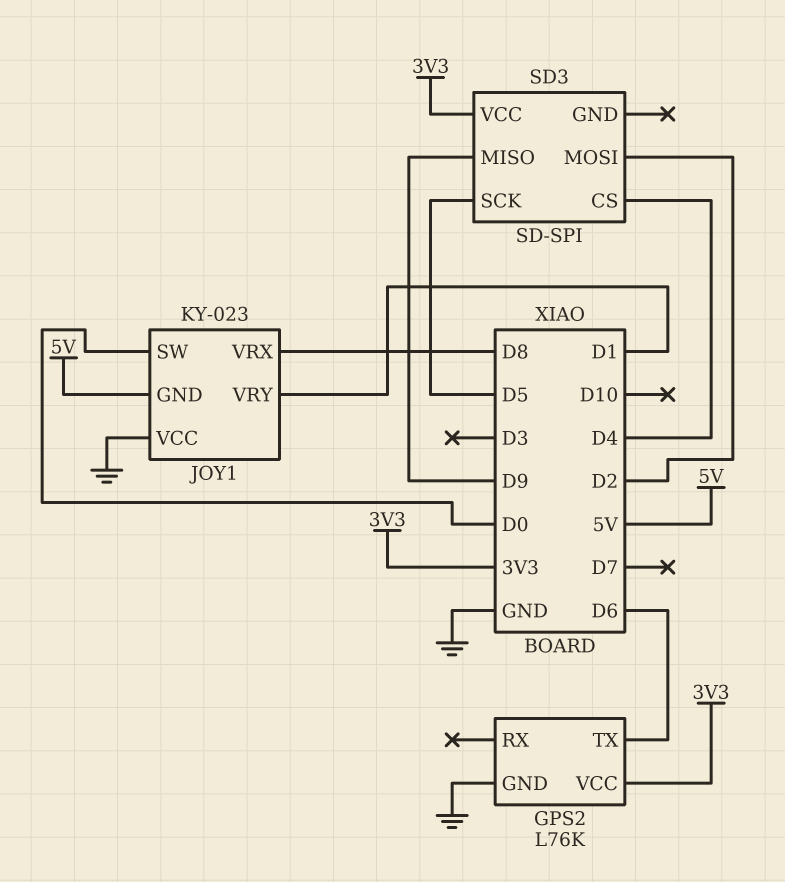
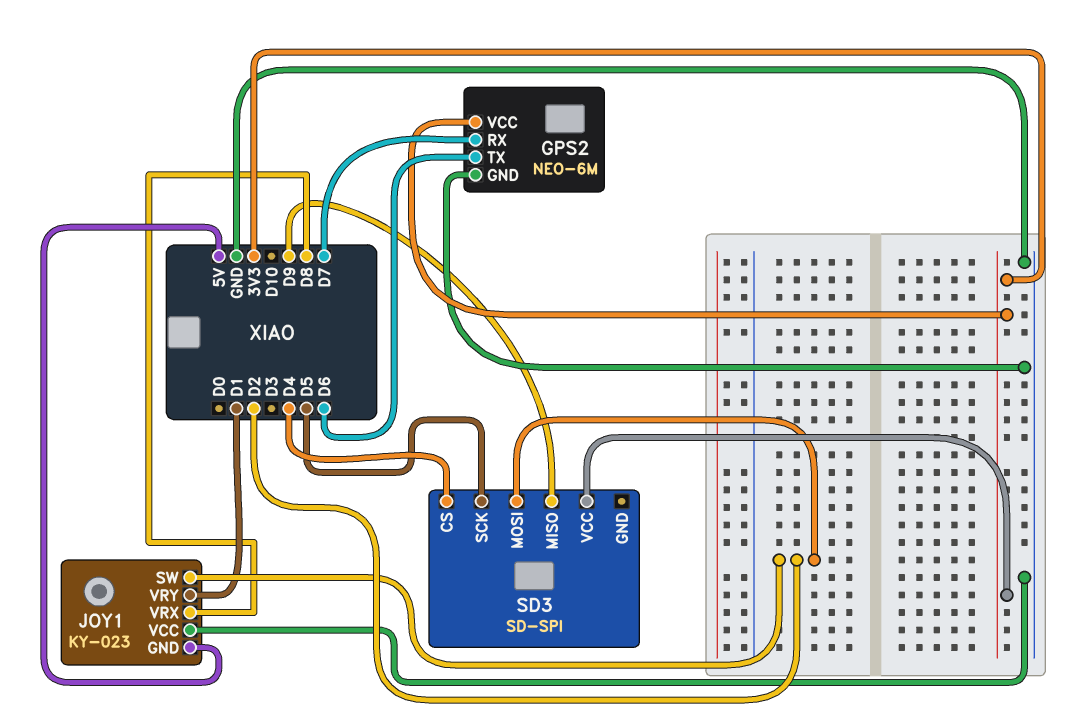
GPS2: L76K -> NEO-6M
GPS2 pin RX: none -> D7
JOY1 pin SW: D0 -> D2

